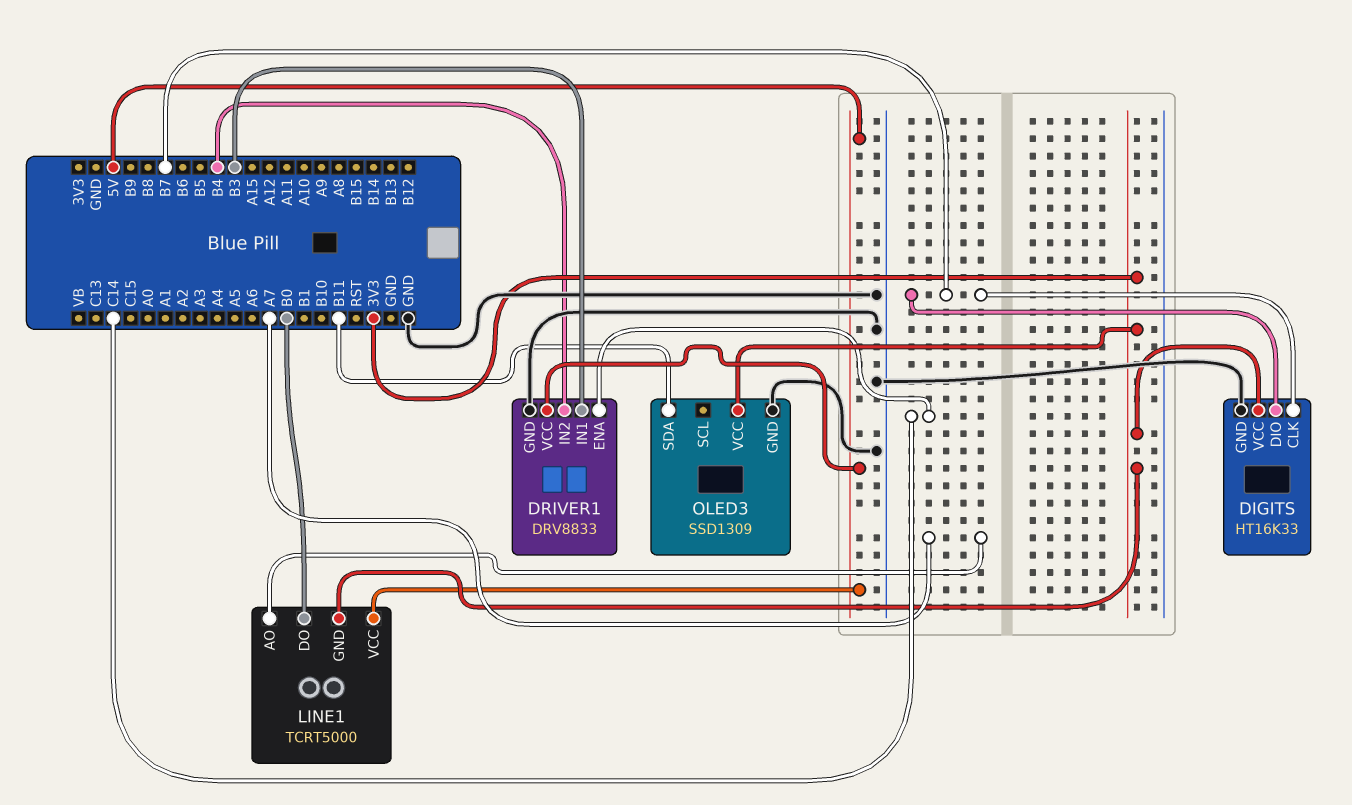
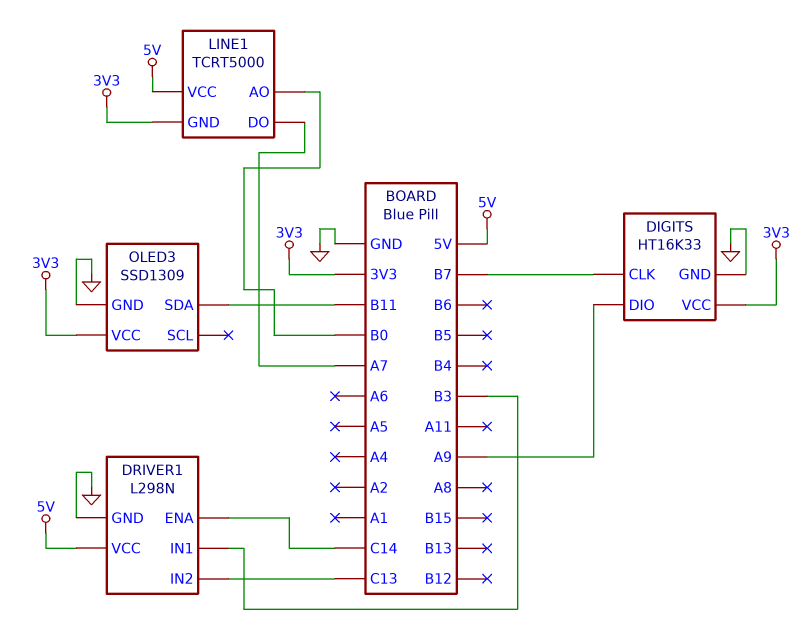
DIGITS pin DIO: B7 -> A9
DRIVER1: DRV8833 -> L298N
DRIVER1 pin IN2: B4 -> C13
LINE1 pin AO: A7 -> B0
LINE1 pin DO: B0 -> A7

